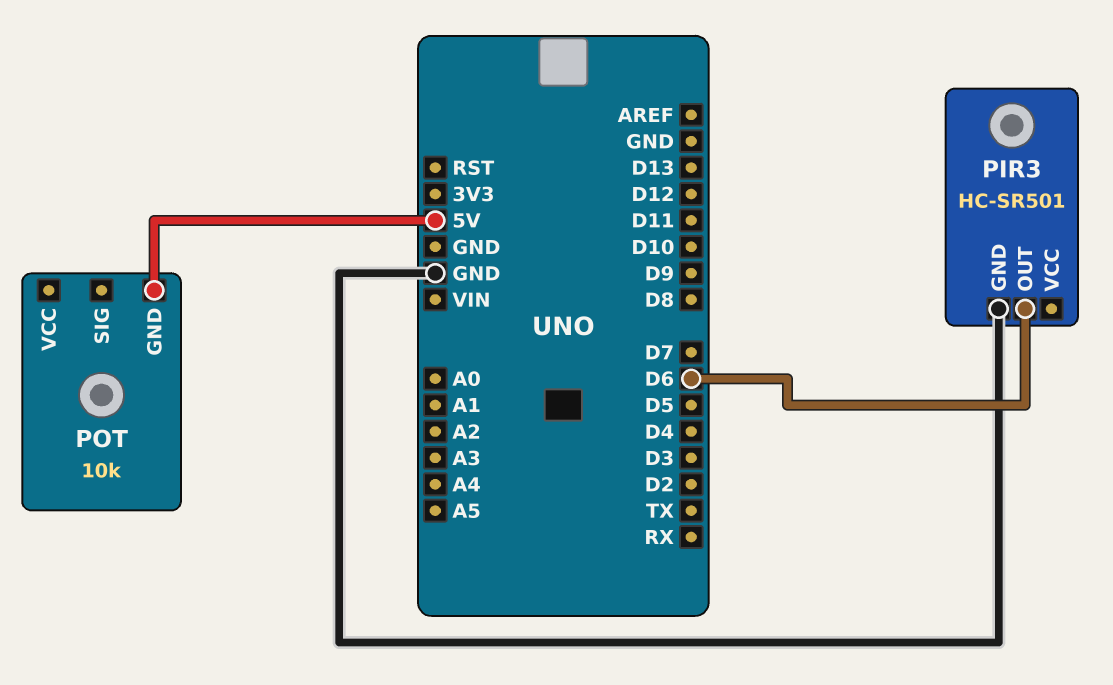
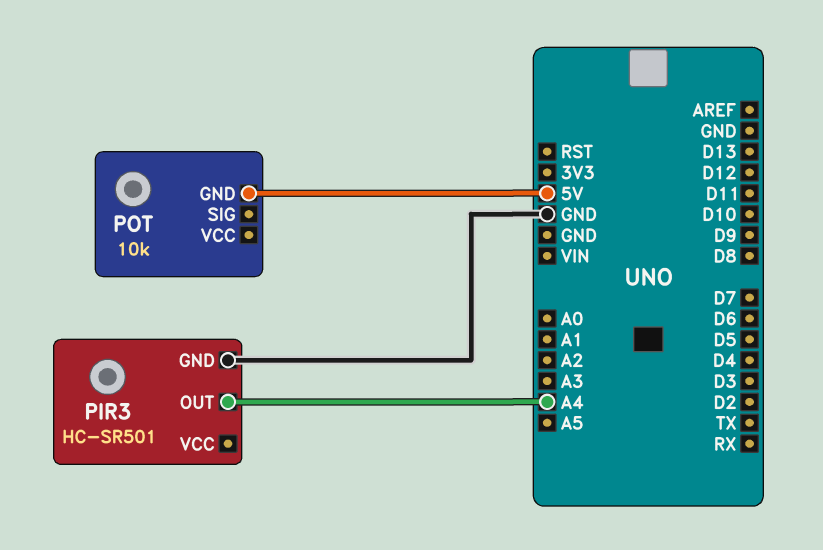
PIR3 pin OUT: D6 -> A4

